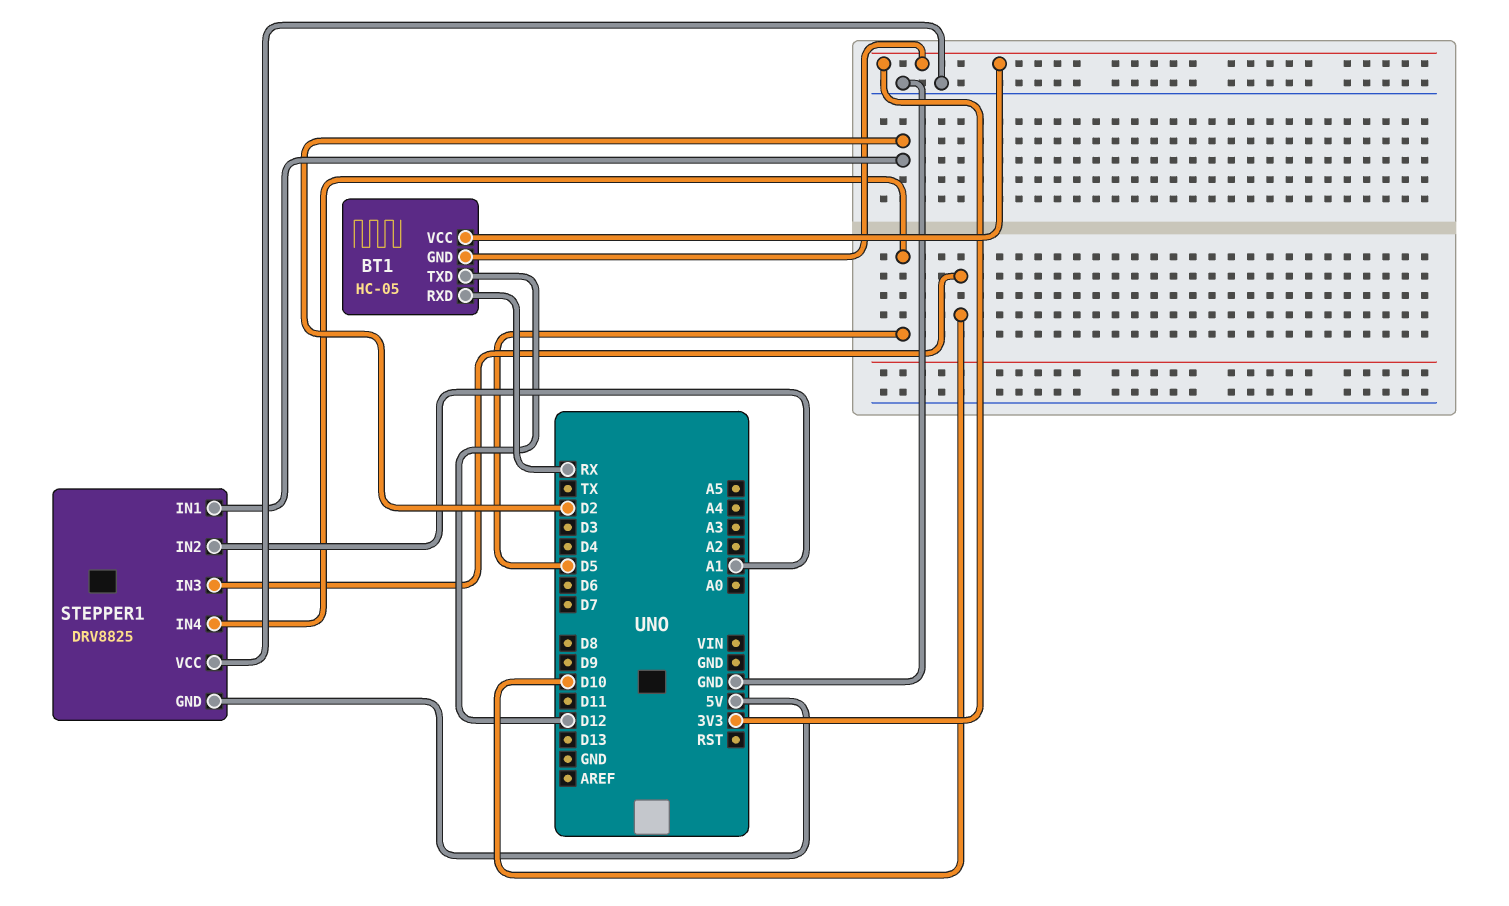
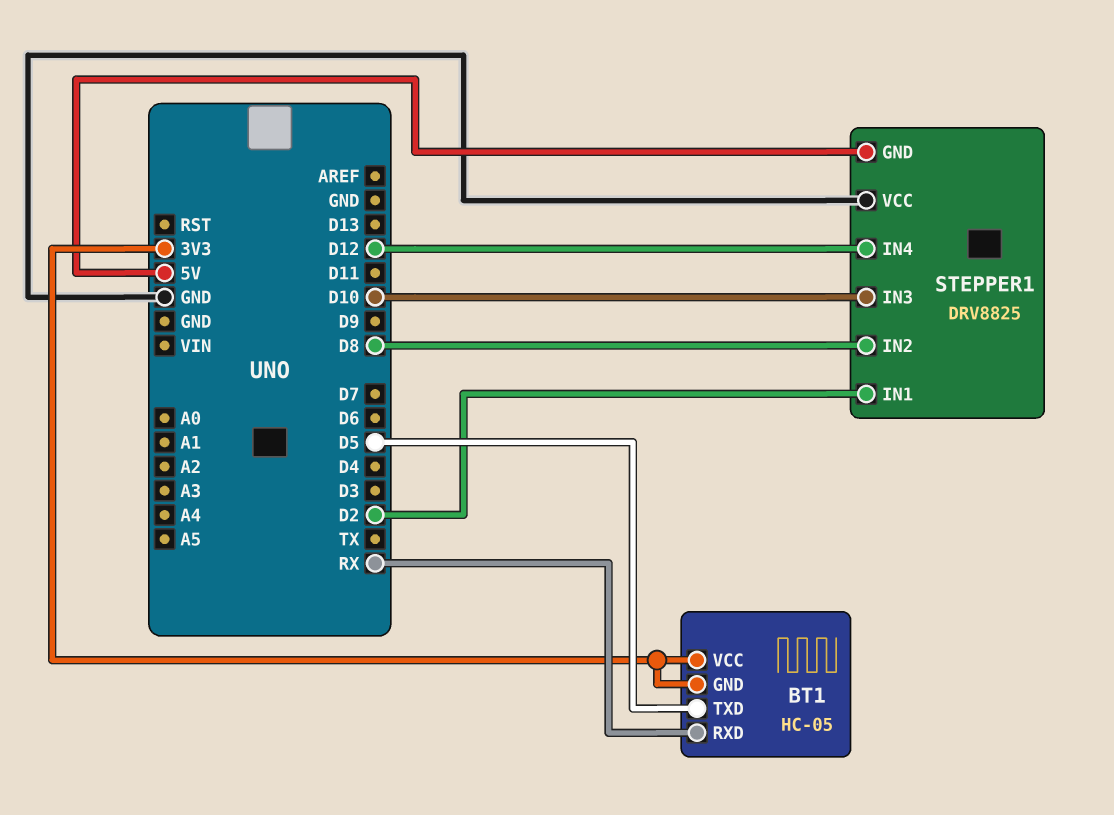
BT1 pin TXD: D12 -> D5
STEPPER1 pin IN2: A1 -> D8
STEPPER1 pin IN4: D5 -> D12

